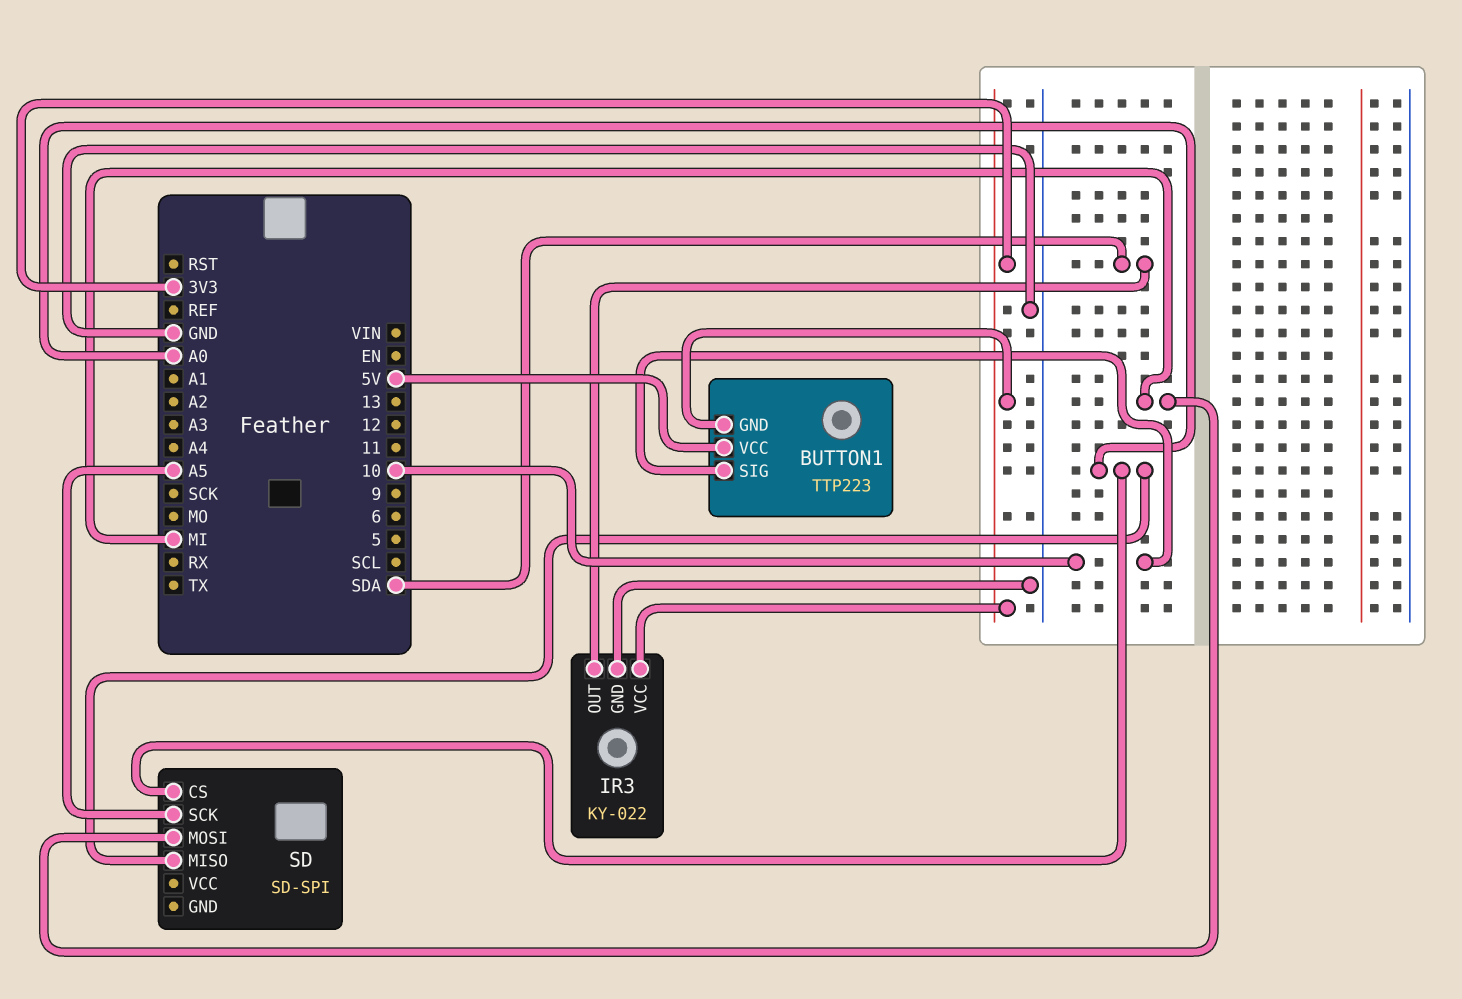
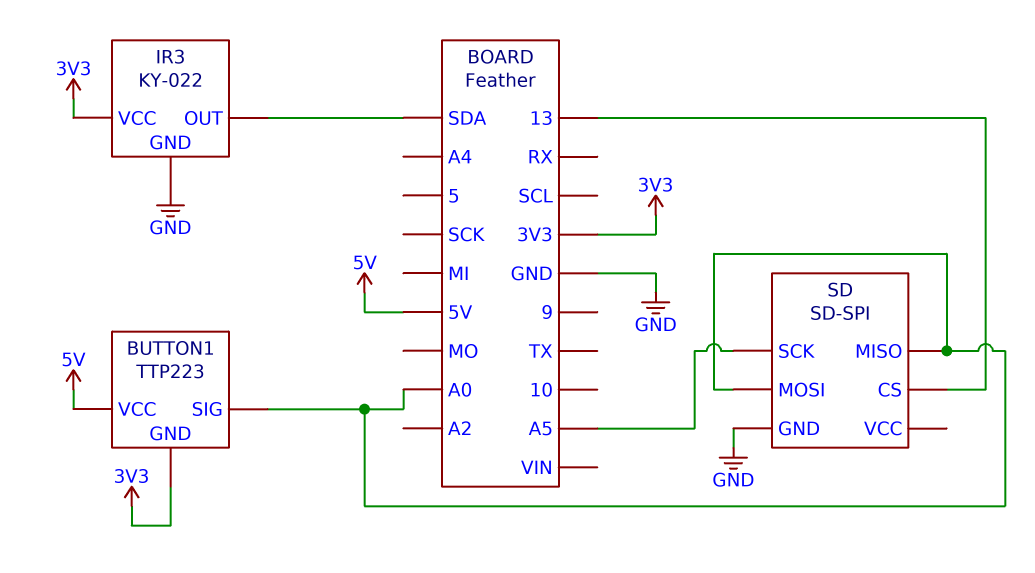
BUTTON1 pin SIG: 10 -> A0
SD pin CS: A0 -> 13
SD pin GND: none -> GND
SD pin MOSI: MI -> A0

